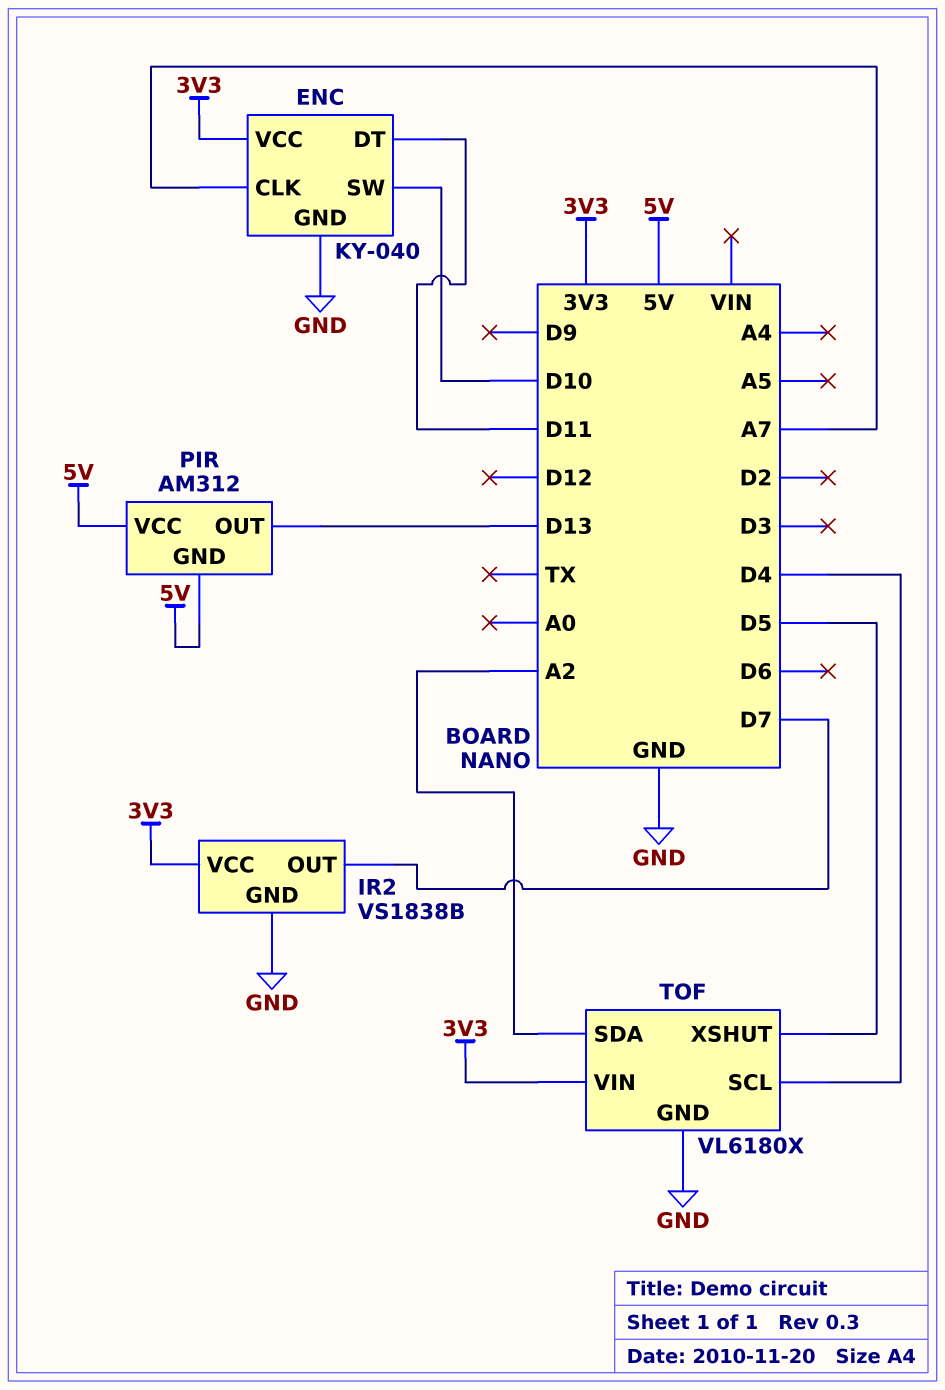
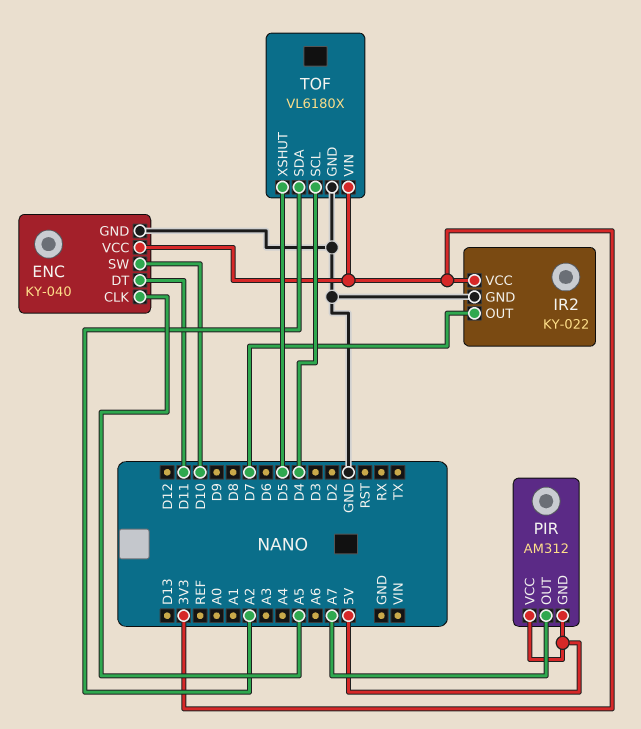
ENC pin CLK: A7 -> A5
IR2: VS1838B -> KY-022
PIR pin OUT: D13 -> A7

